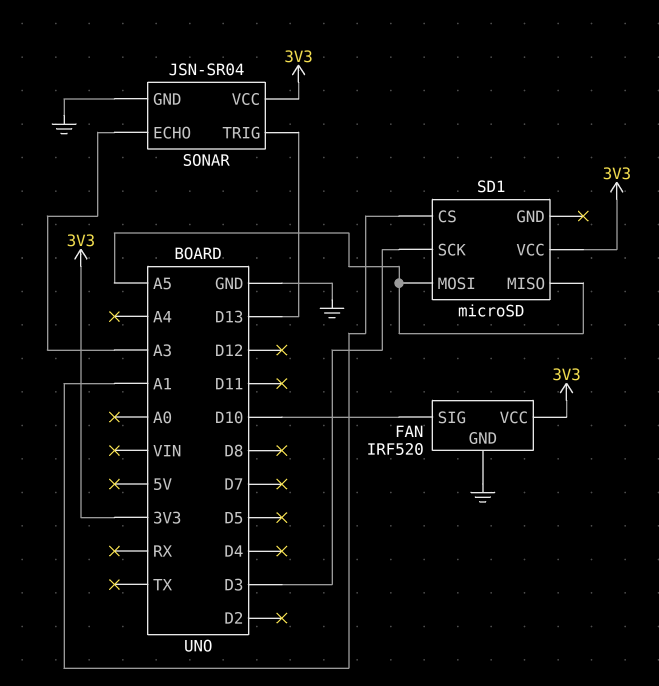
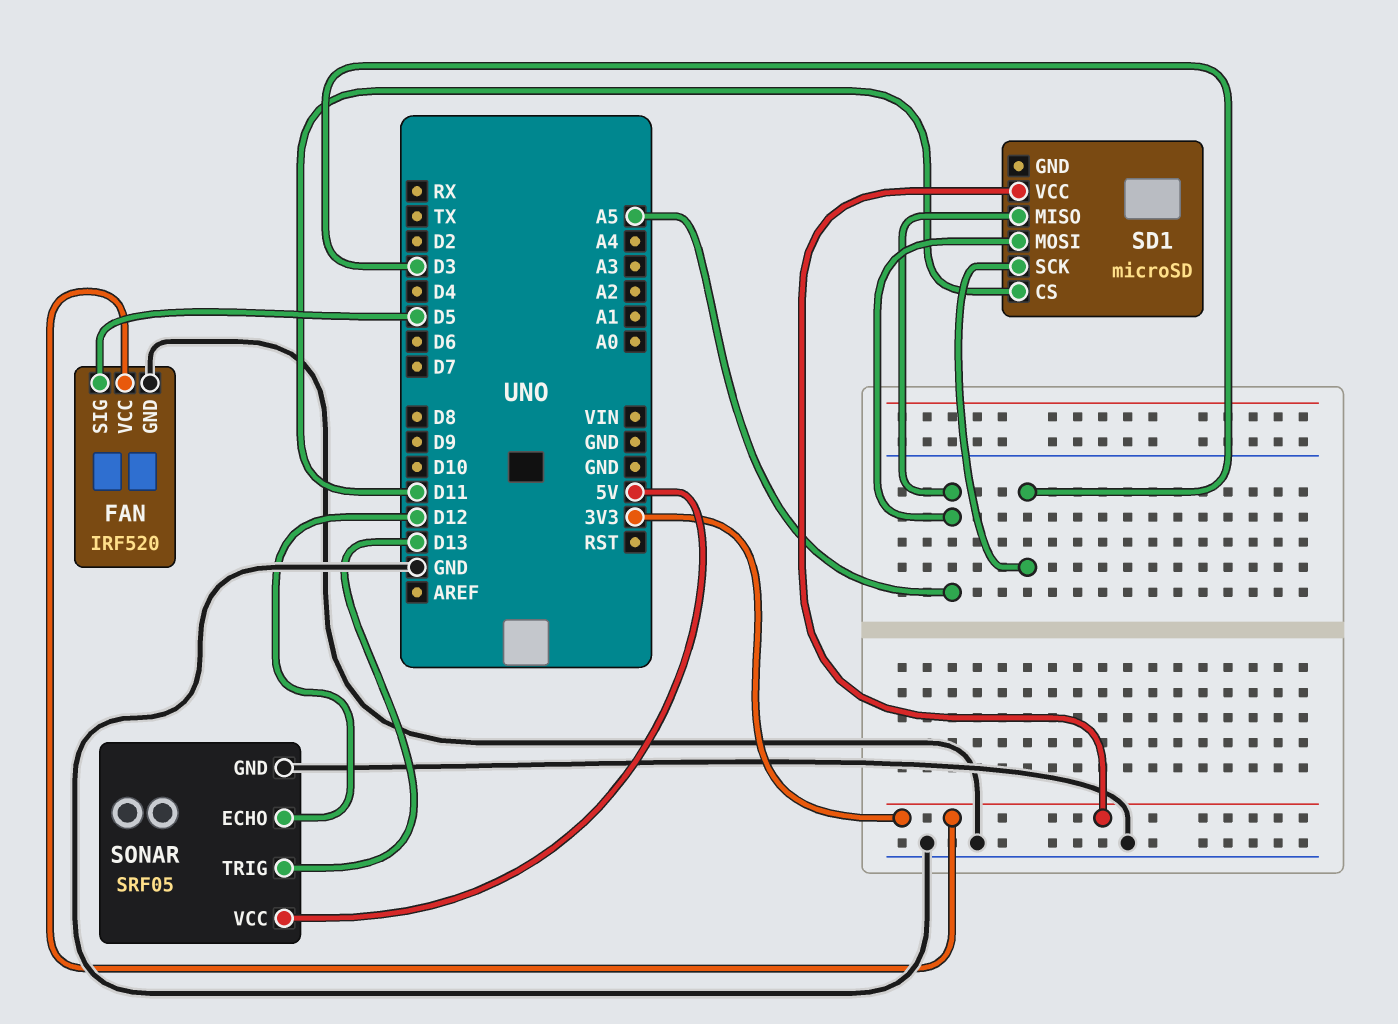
FAN pin SIG: D10 -> D5
SD1 pin CS: A1 -> D11
SONAR: JSN-SR04 -> SRF05
SONAR pin ECHO: A3 -> D12
SONAR pin VCC: 3V3 -> 5V

